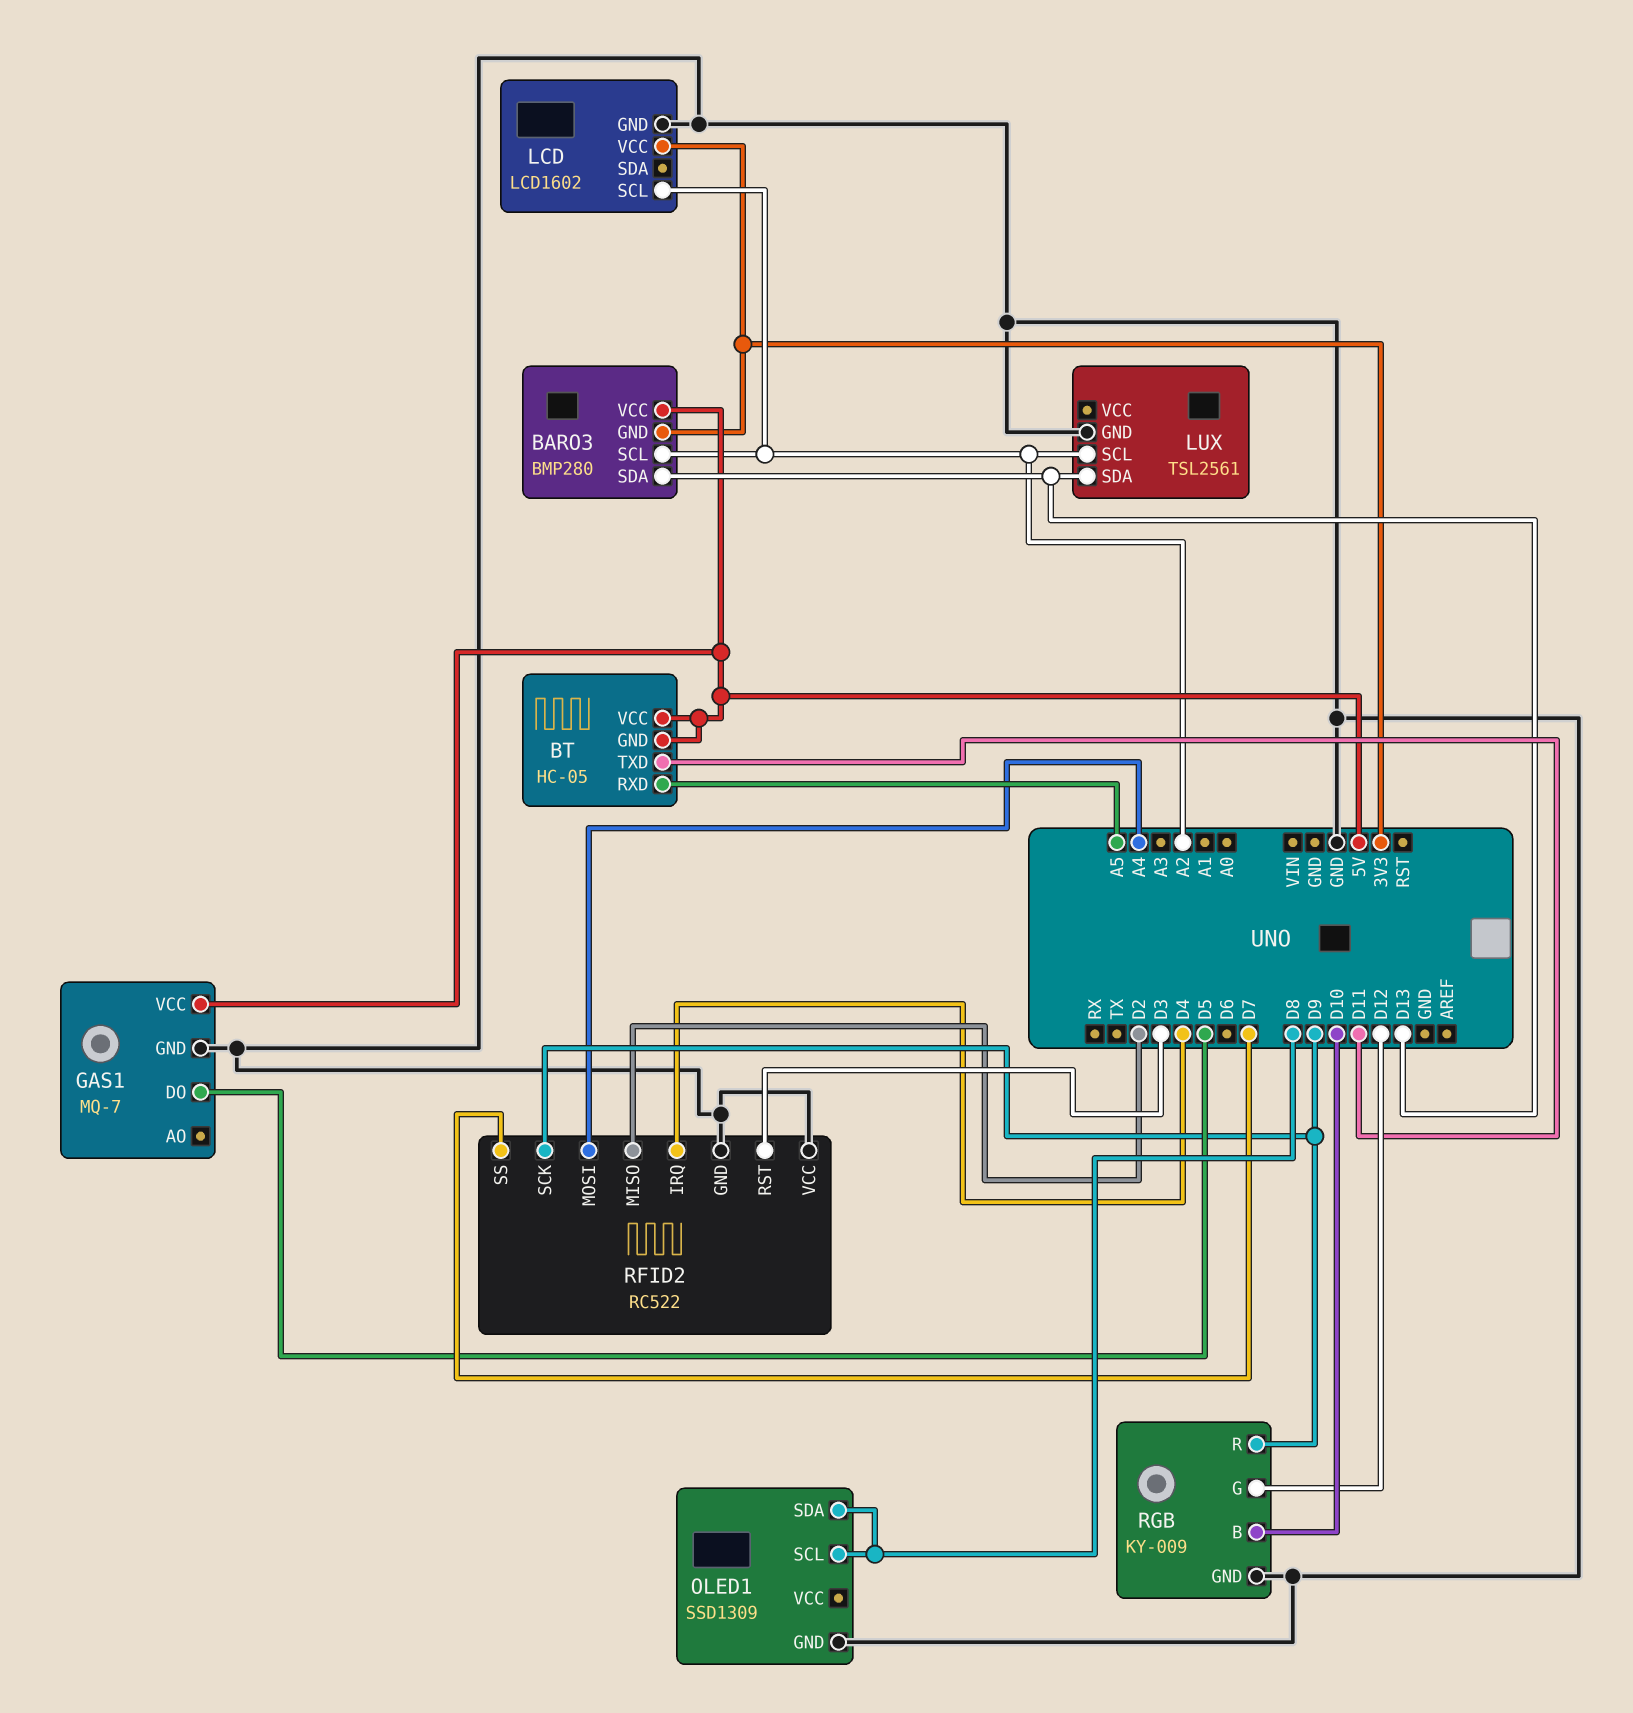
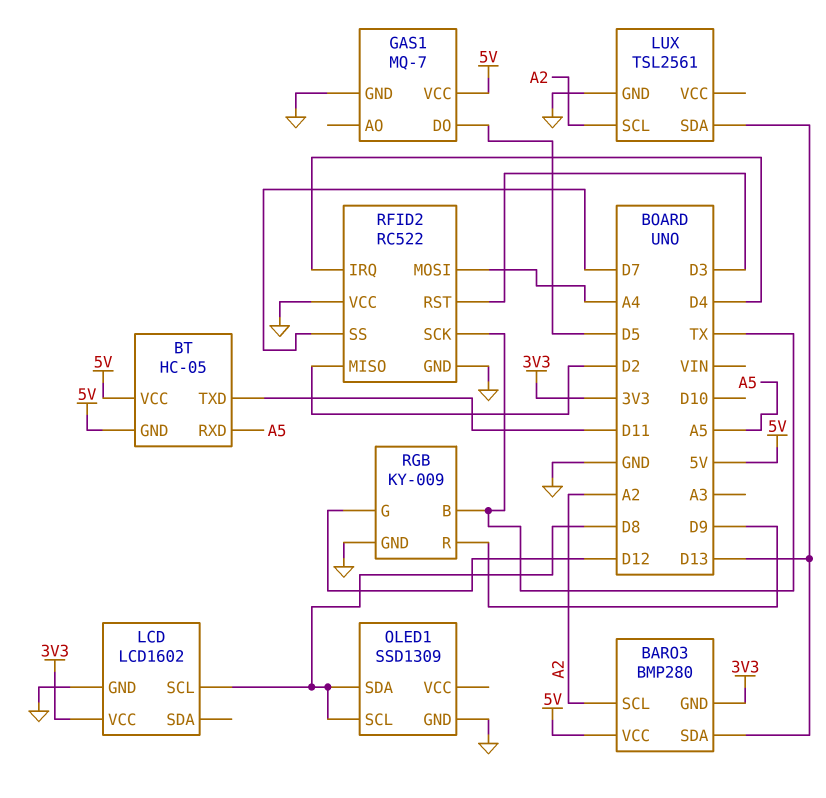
LCD pin SCL: A2 -> D8
RFID2 pin SCK: D9 -> TX
RGB pin B: D10 -> TX

